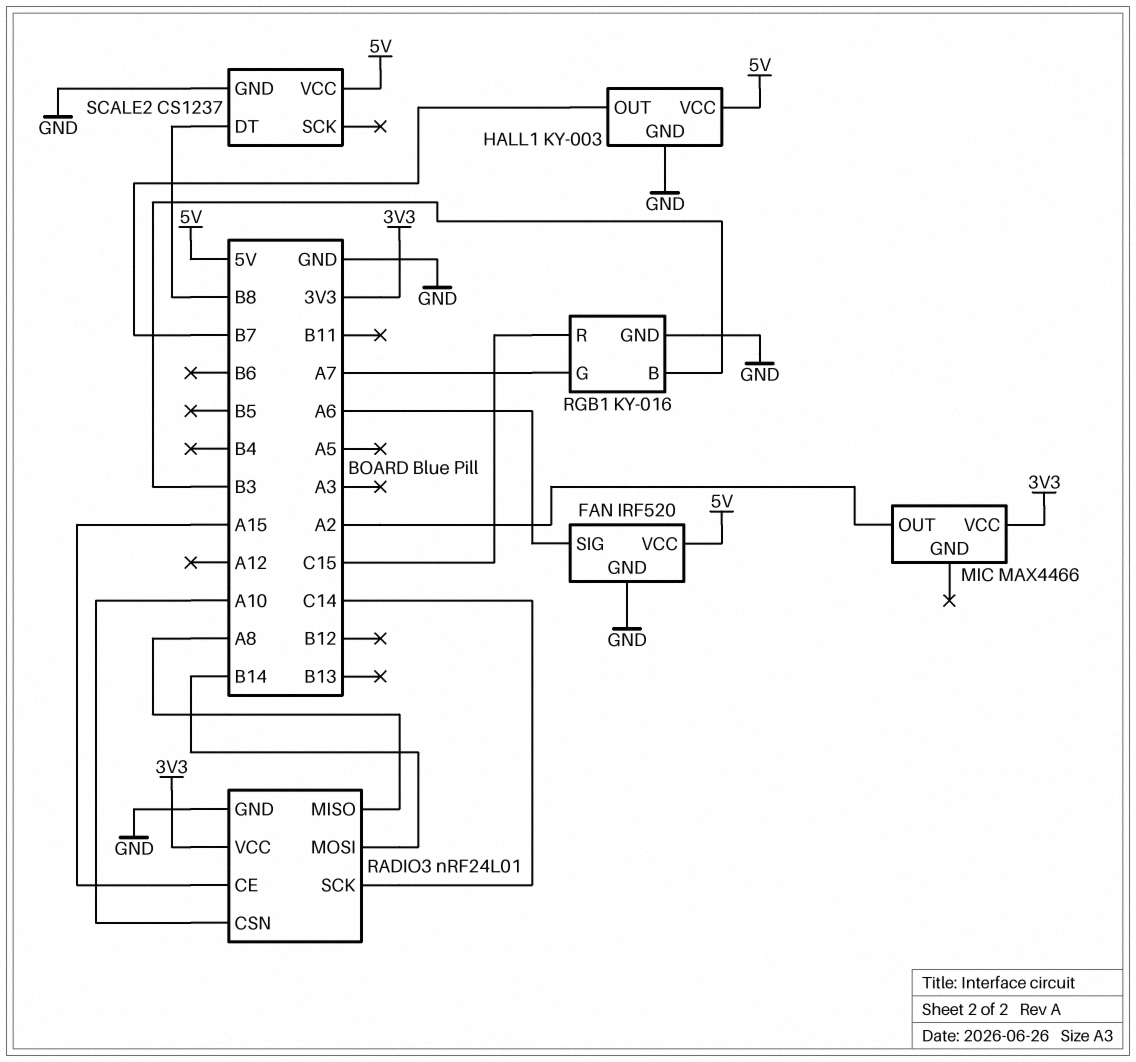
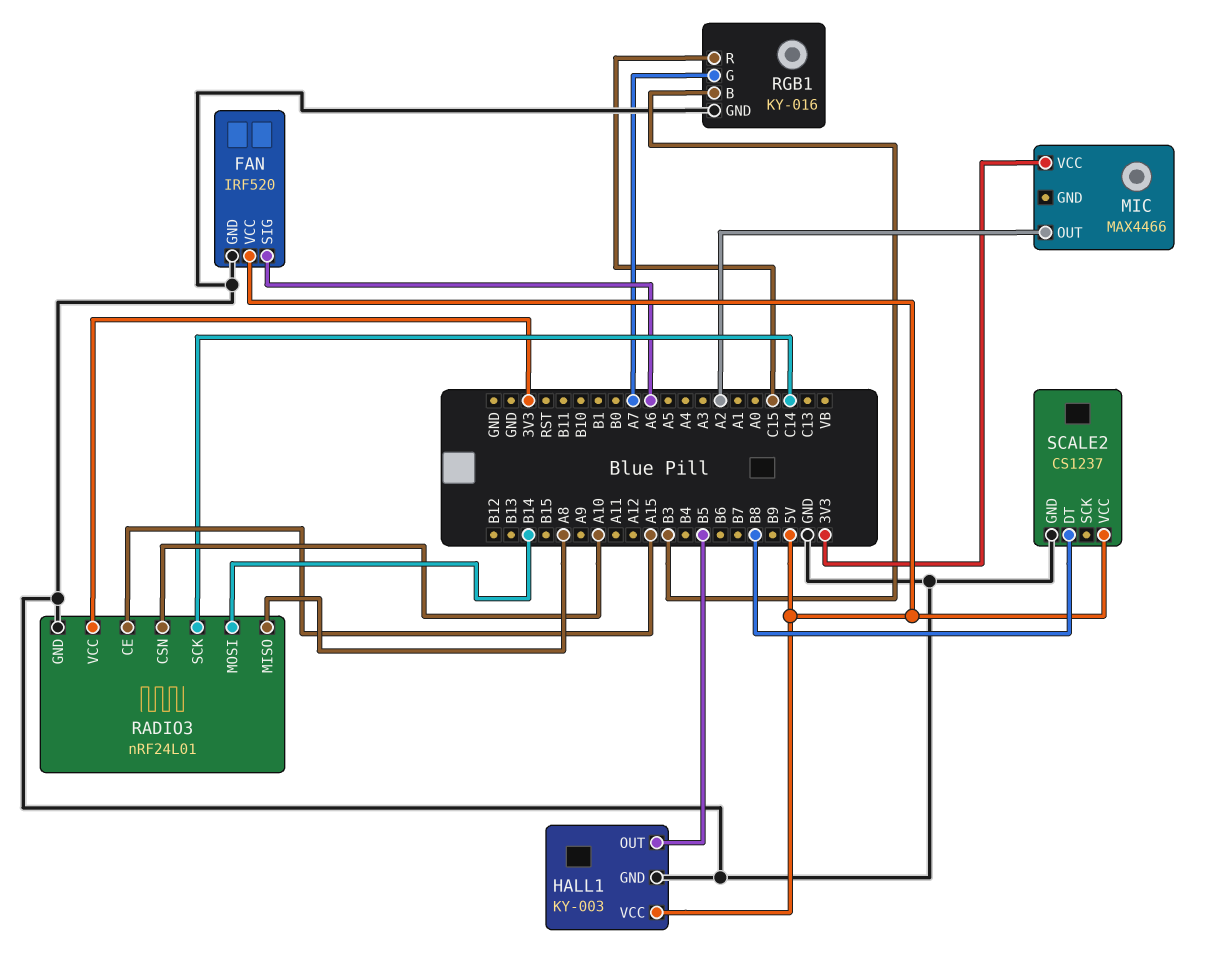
HALL1 pin OUT: B7 -> B5

